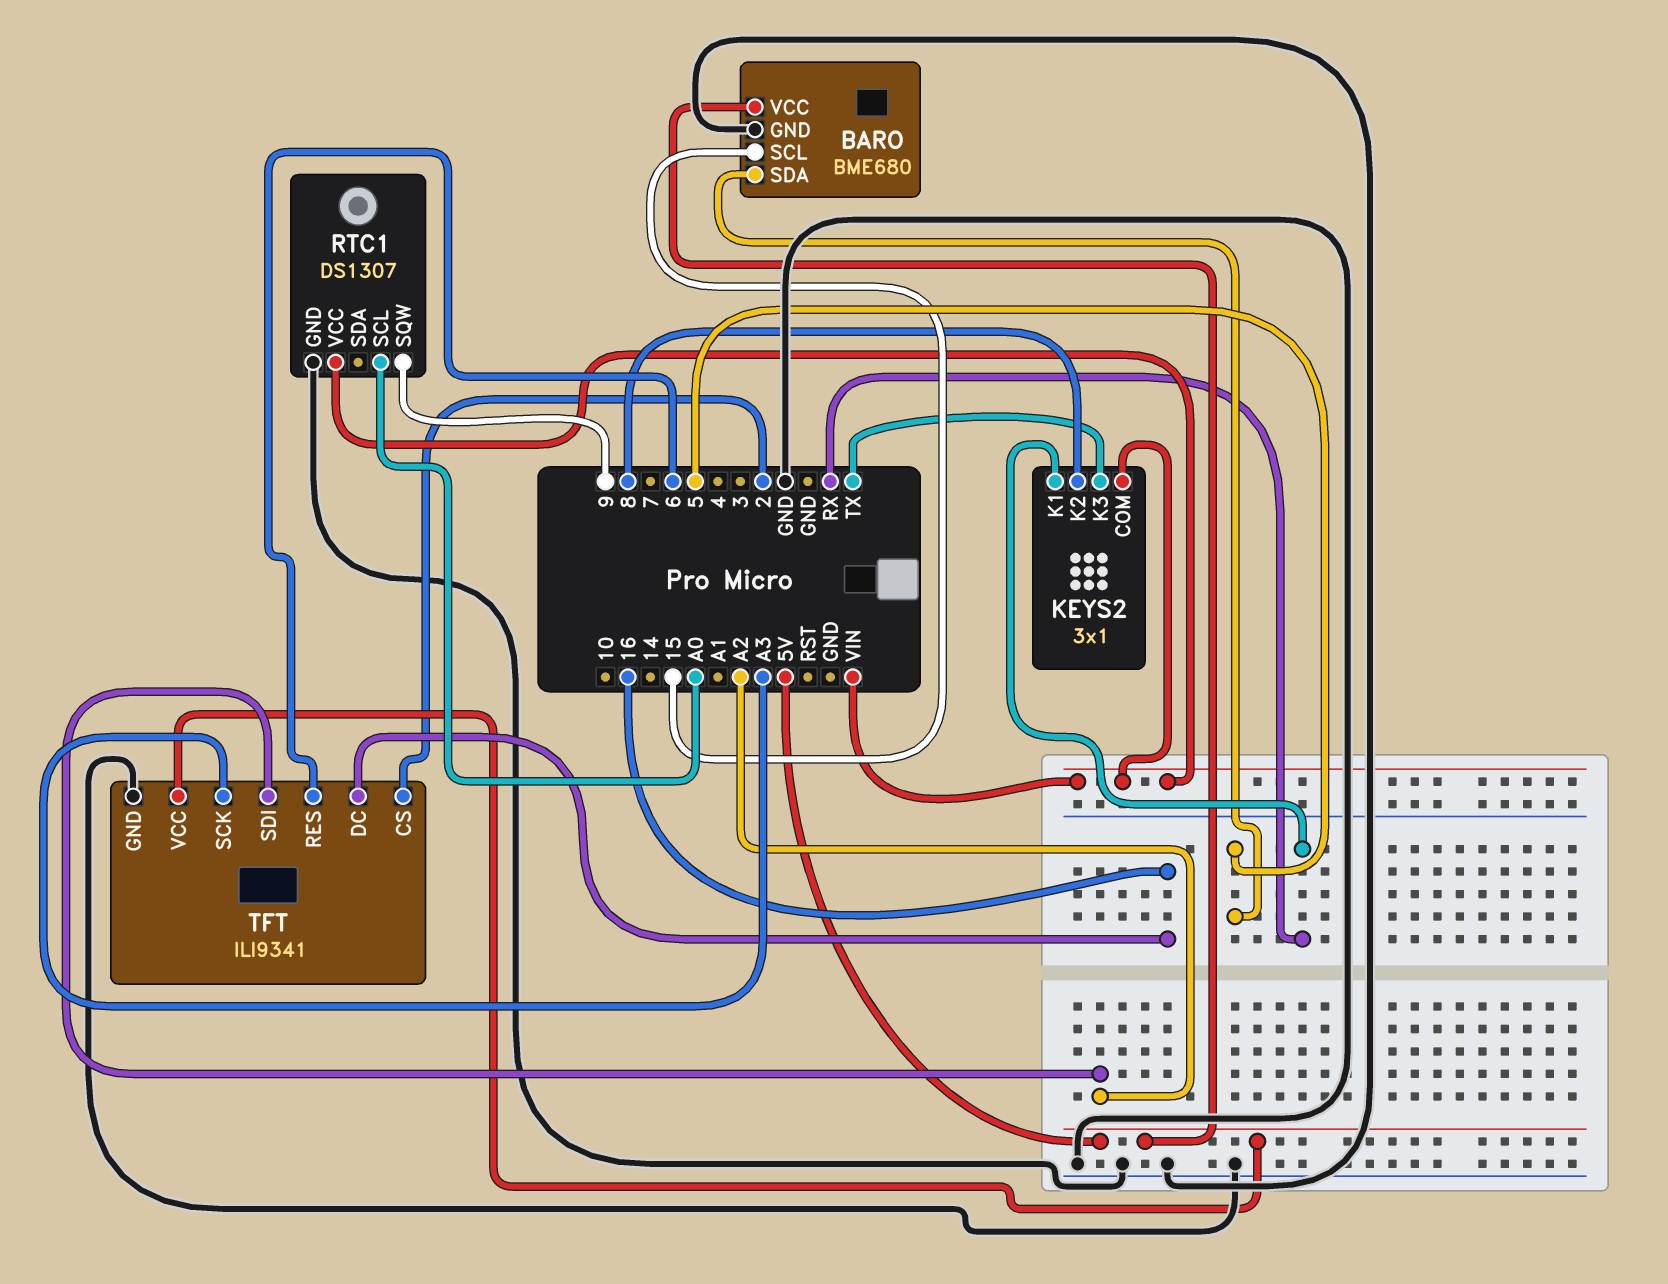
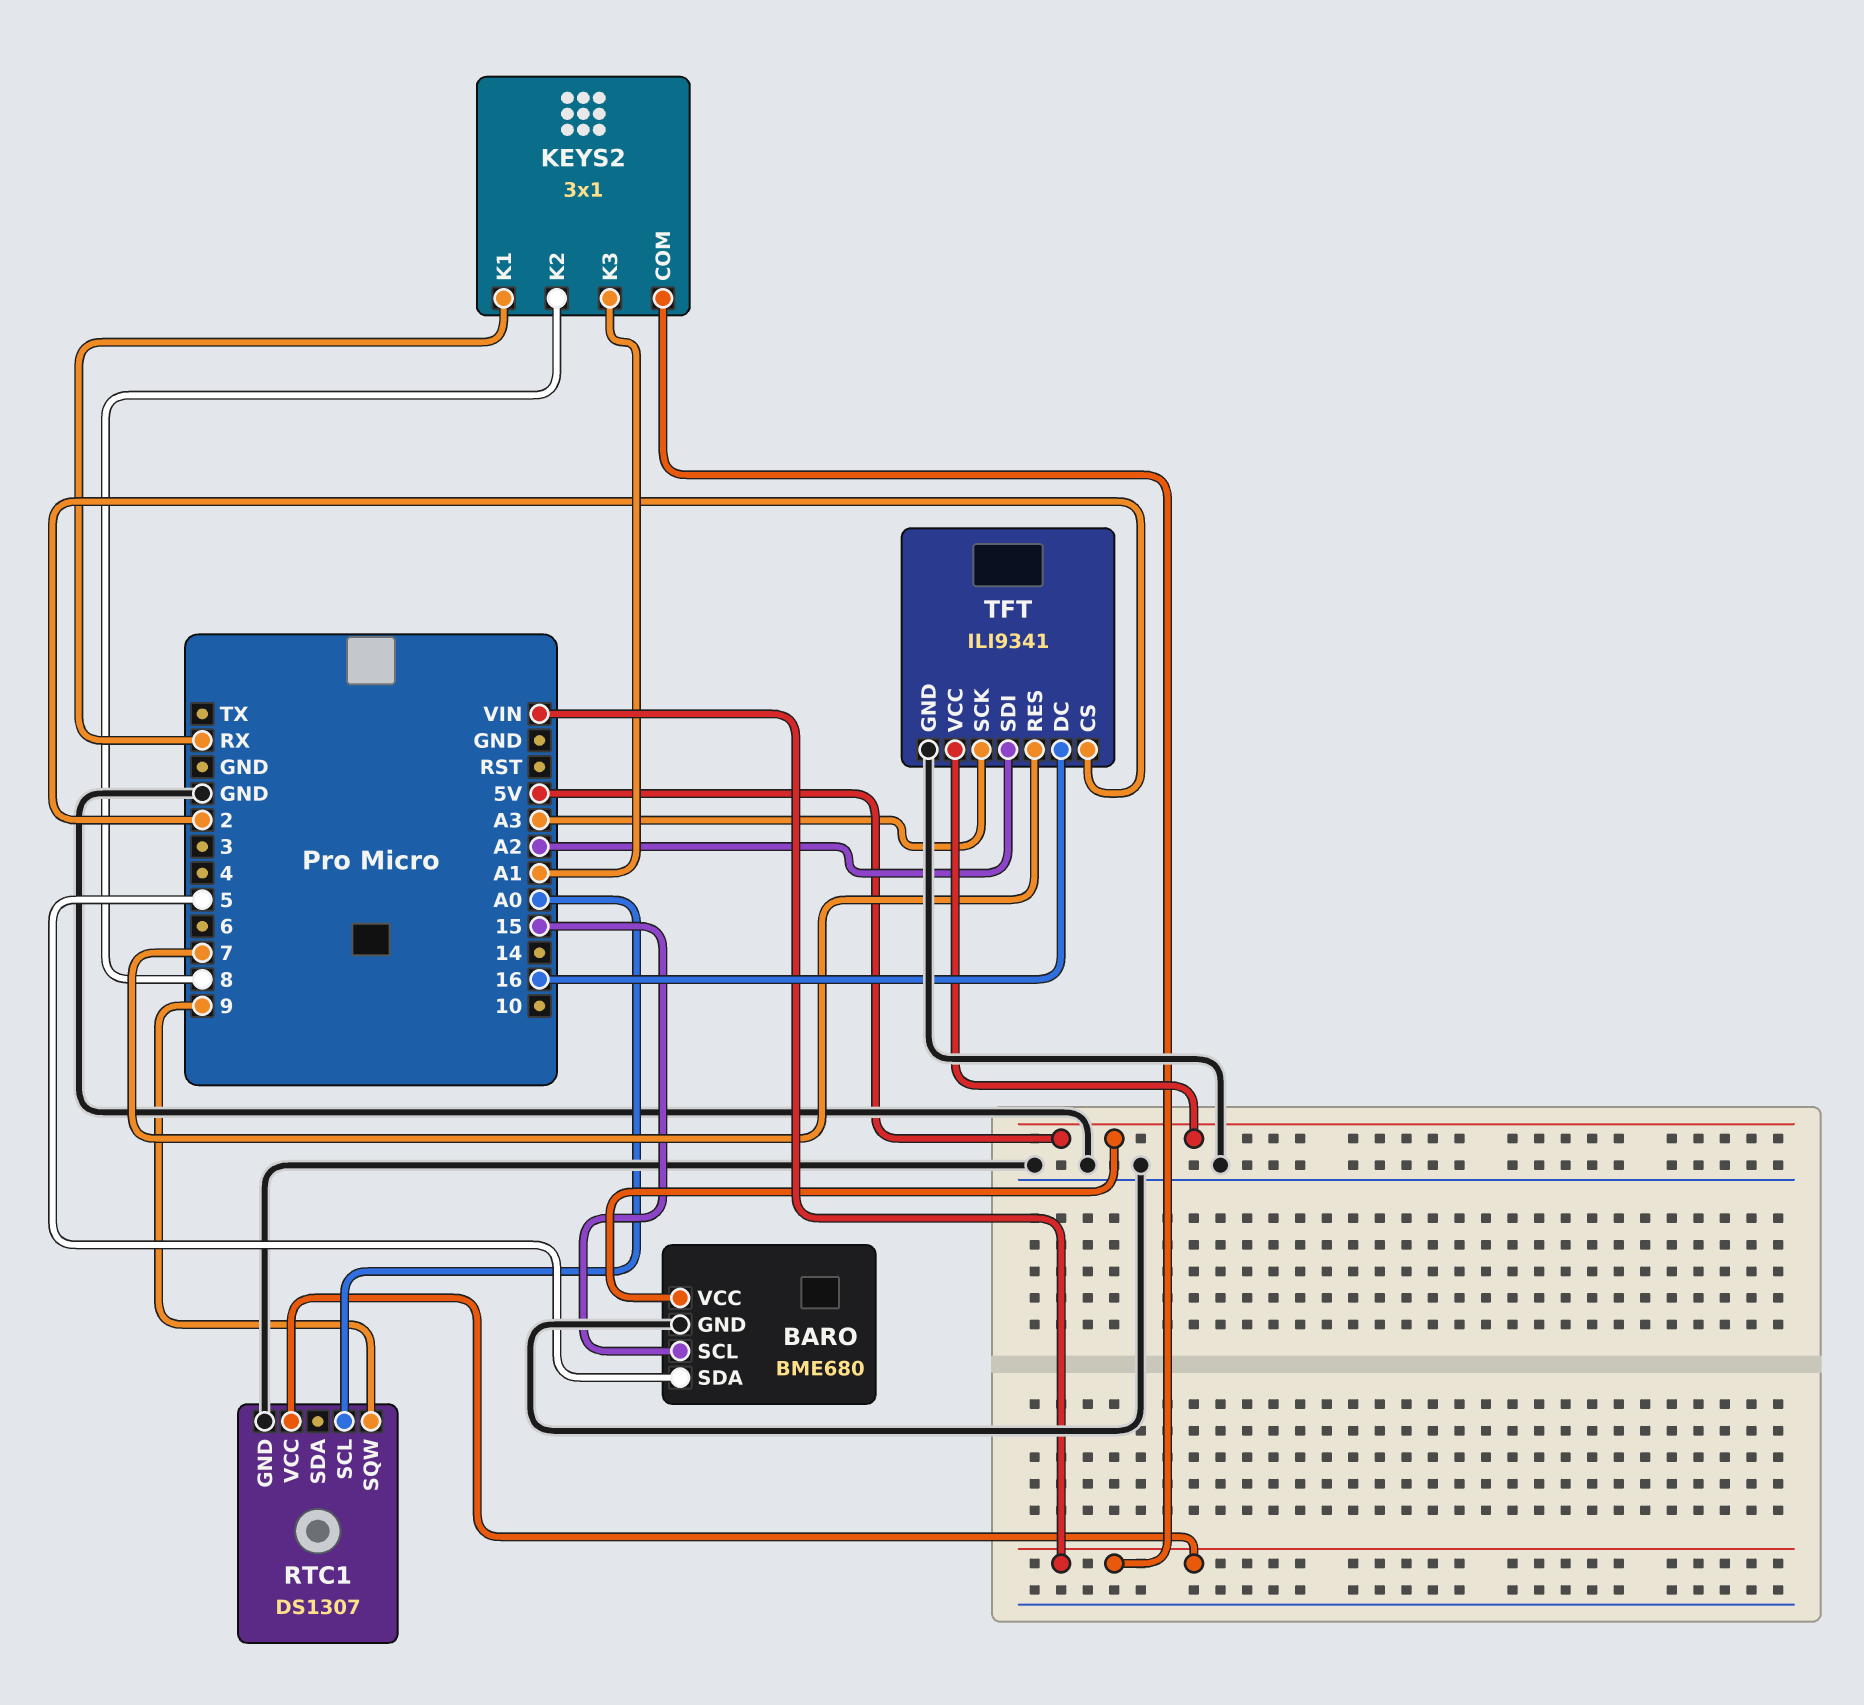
KEYS2 pin K3: TX -> A1
TFT pin RES: 6 -> 7

